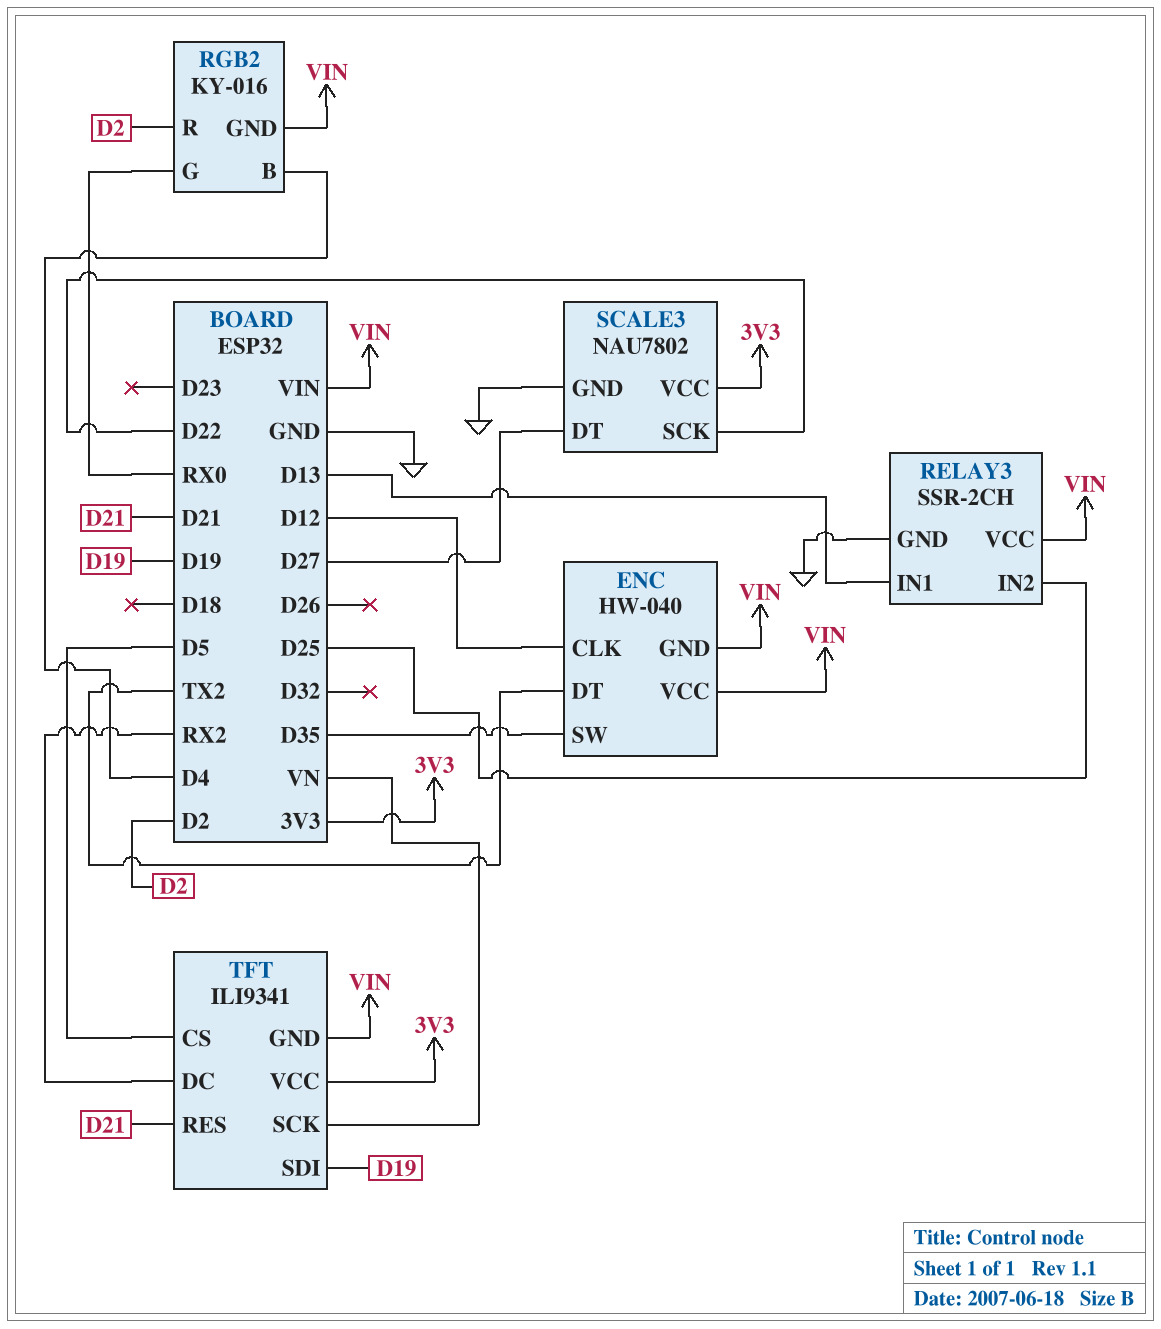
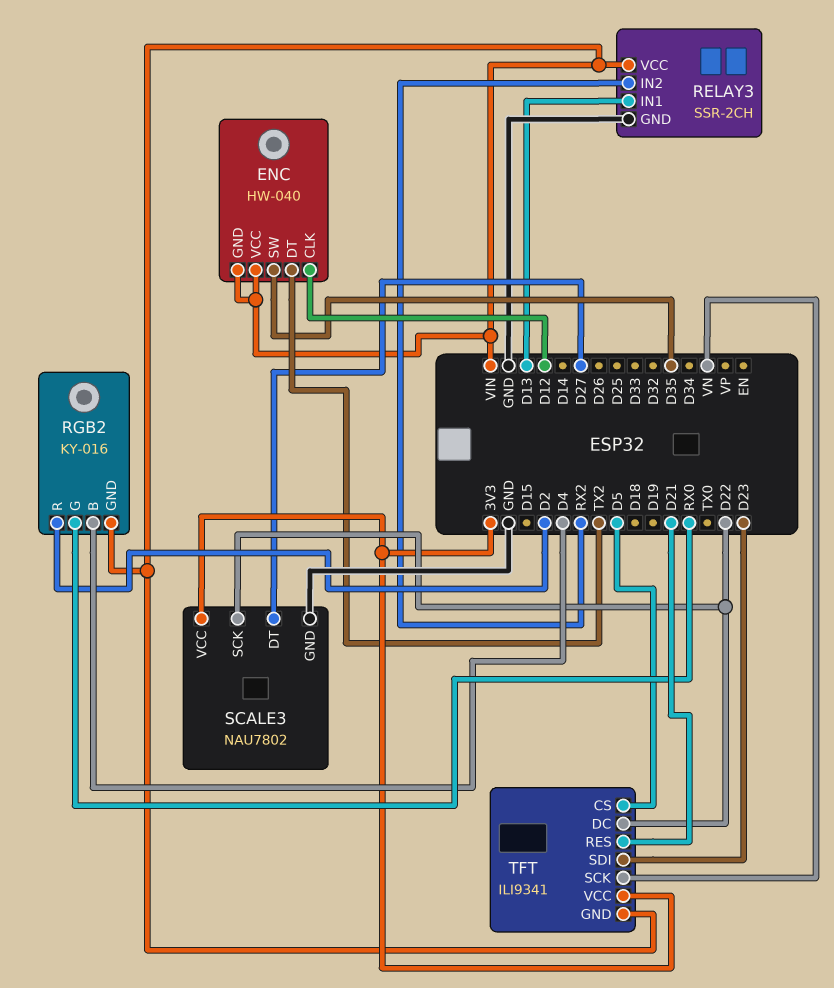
RELAY3 pin IN2: D25 -> RX2
TFT pin DC: RX2 -> D22
TFT pin SDI: D19 -> D23

